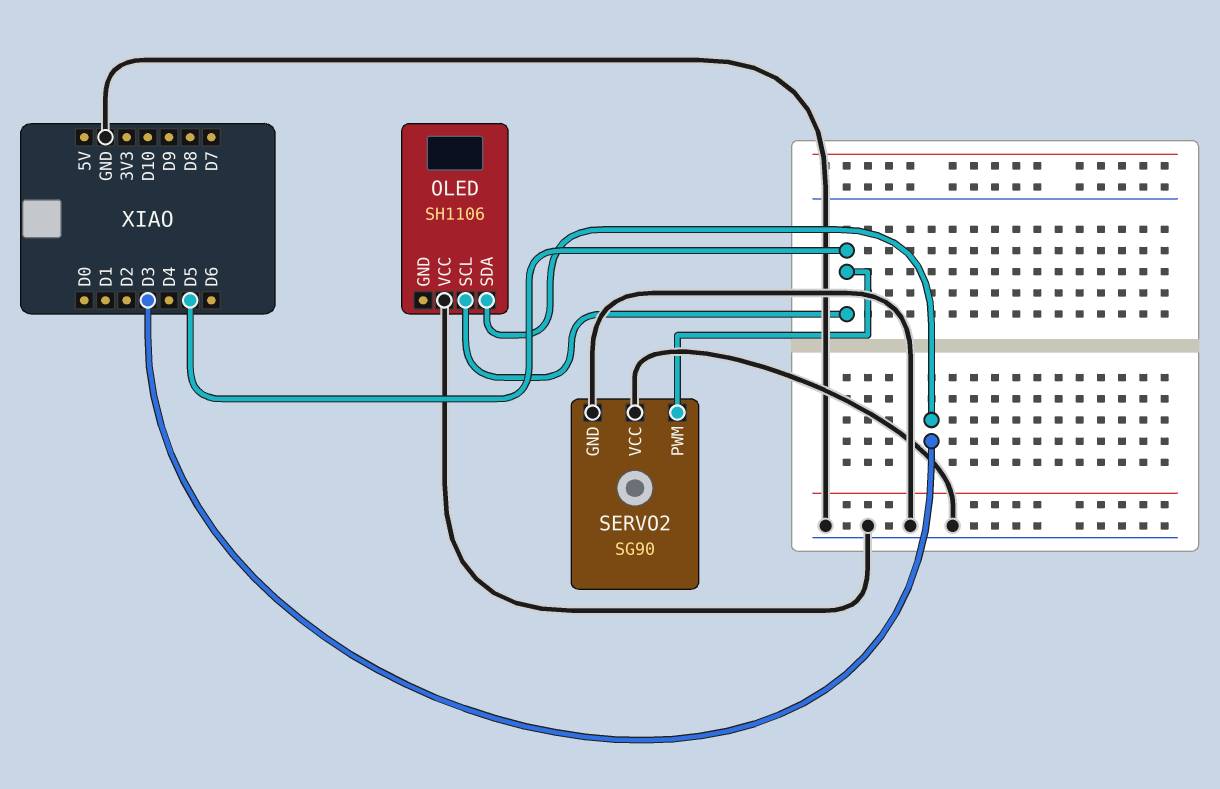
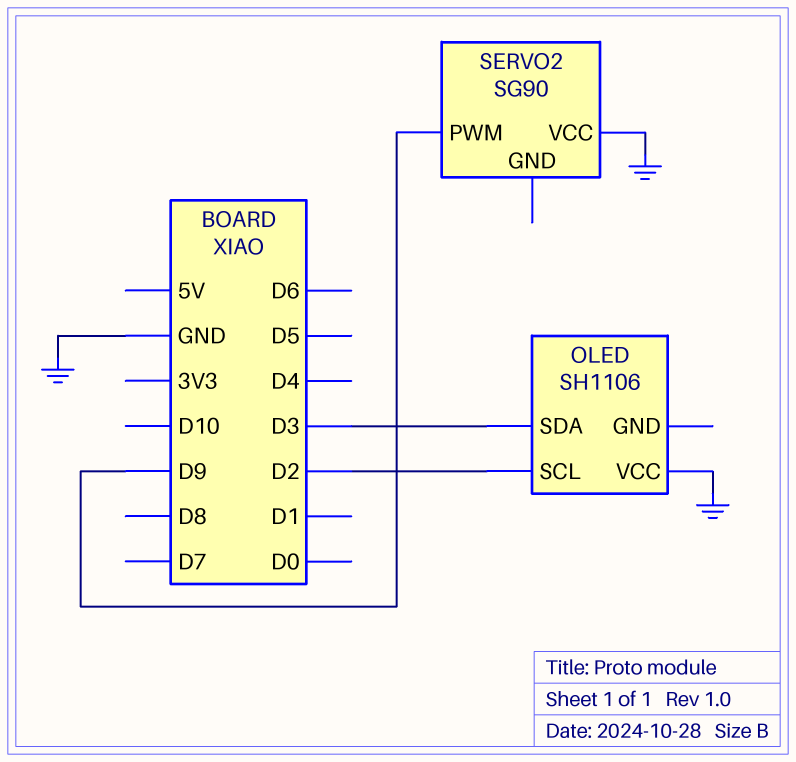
OLED pin SCL: D5 -> D2
SERVO2 pin GND: GND -> none
SERVO2 pin PWM: D5 -> D9

